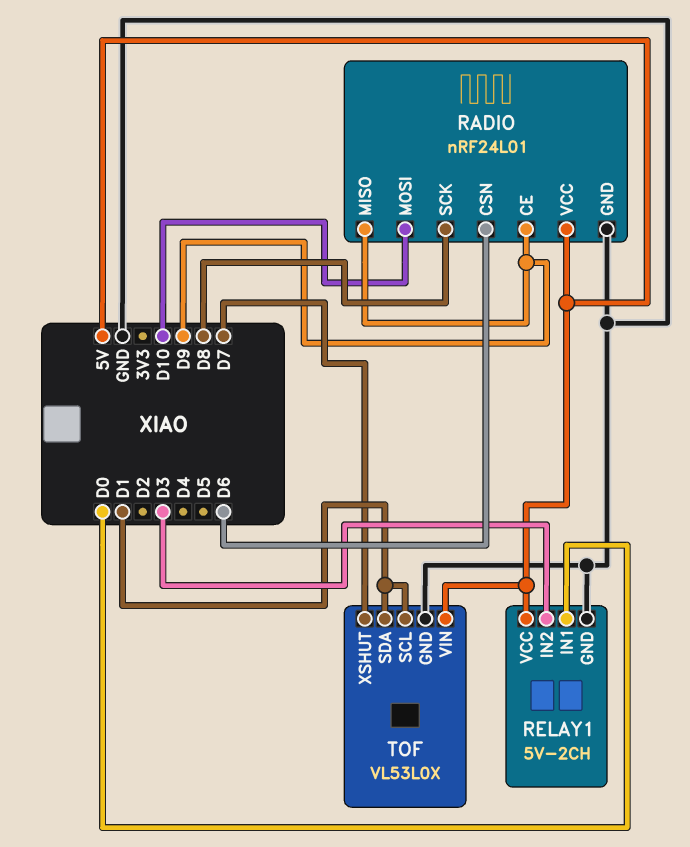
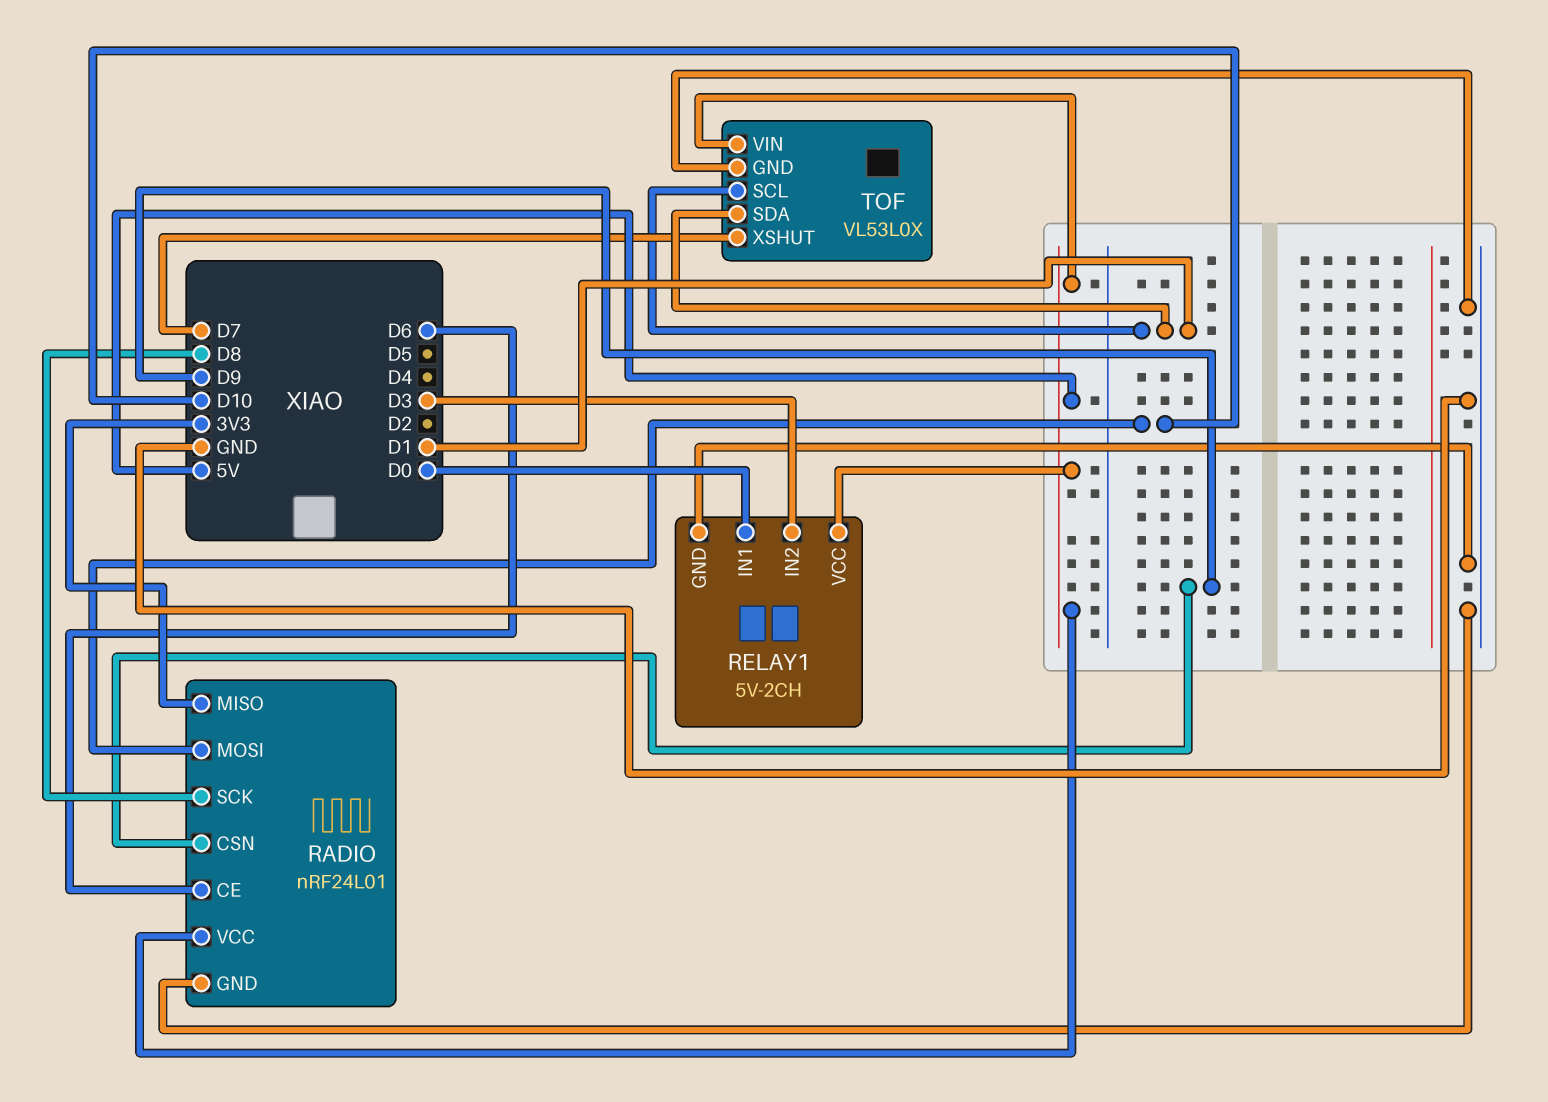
RADIO pin CE: D9 -> D6
RADIO pin CSN: D6 -> D9
RADIO pin MISO: D9 -> 3V3

